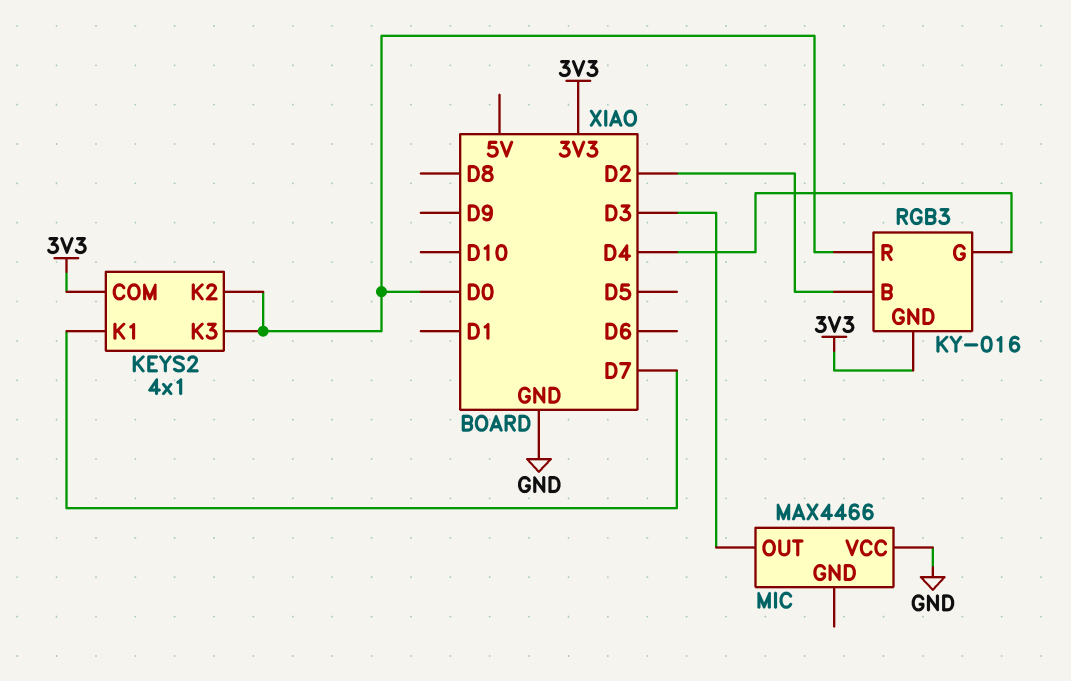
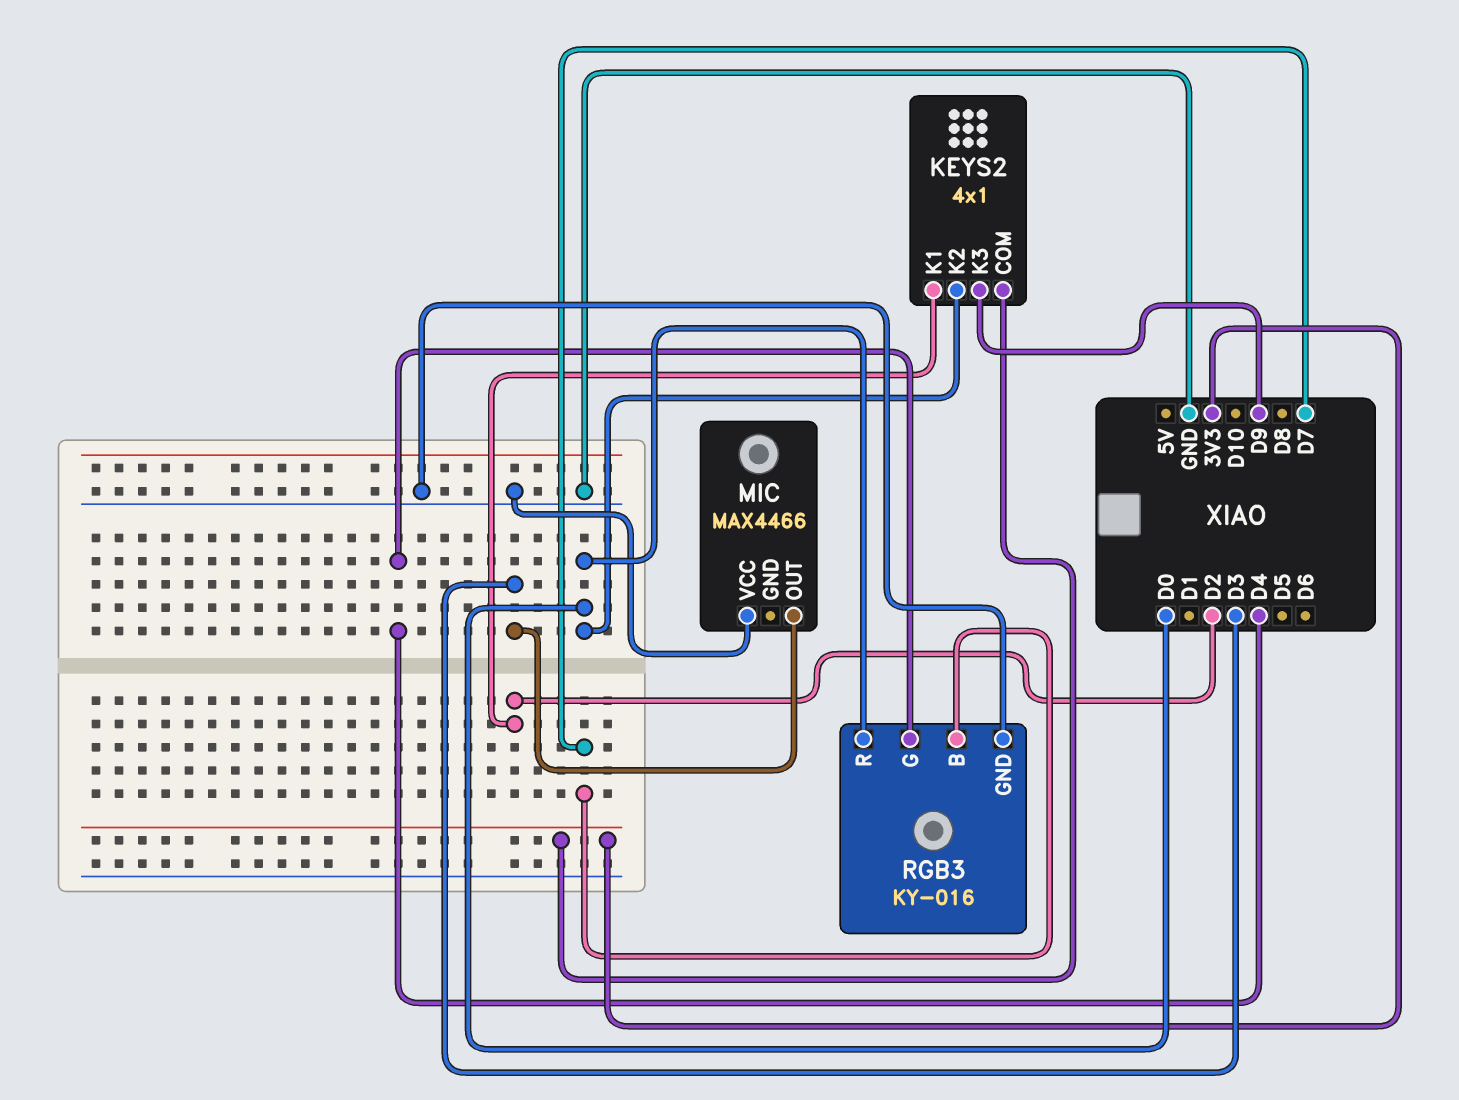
KEYS2 pin K1: D7 -> D2
KEYS2 pin K3: D0 -> D9
RGB3 pin B: D2 -> D7
RGB3 pin GND: 3V3 -> GND

